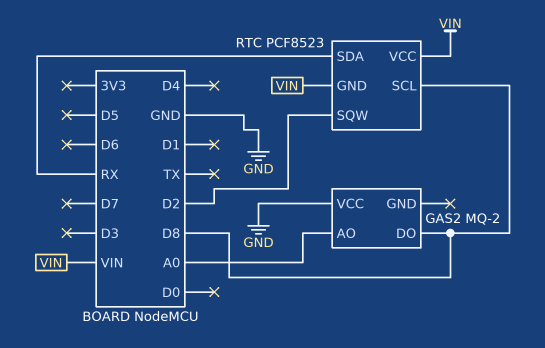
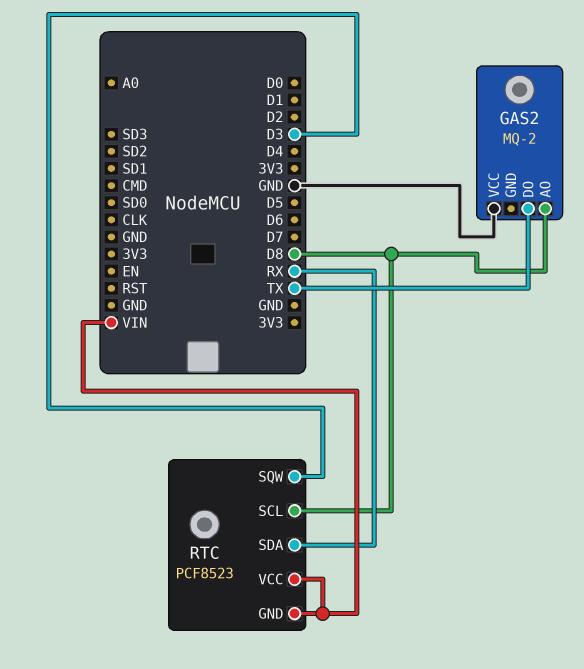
GAS2 pin AO: A0 -> D8
GAS2 pin DO: D8 -> TX
RTC pin SQW: D2 -> D3

